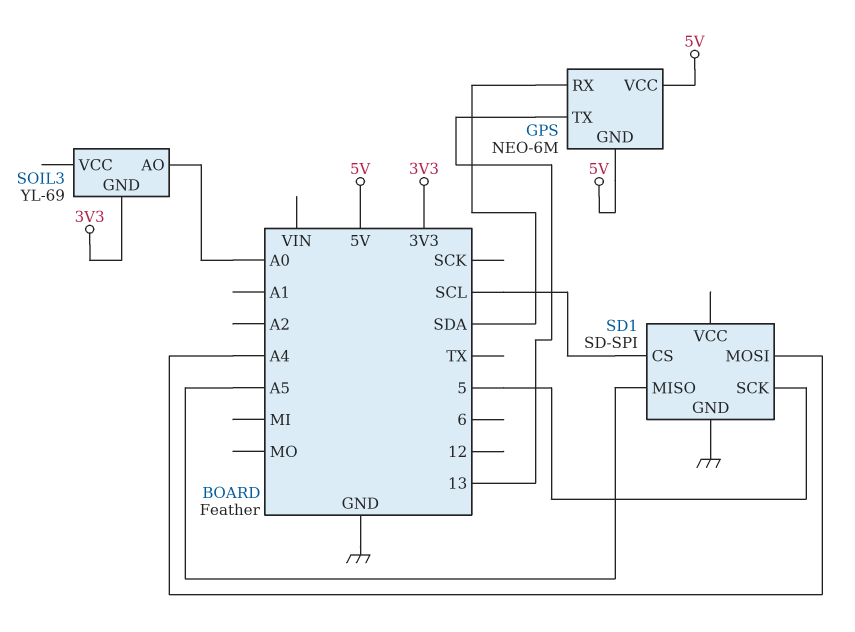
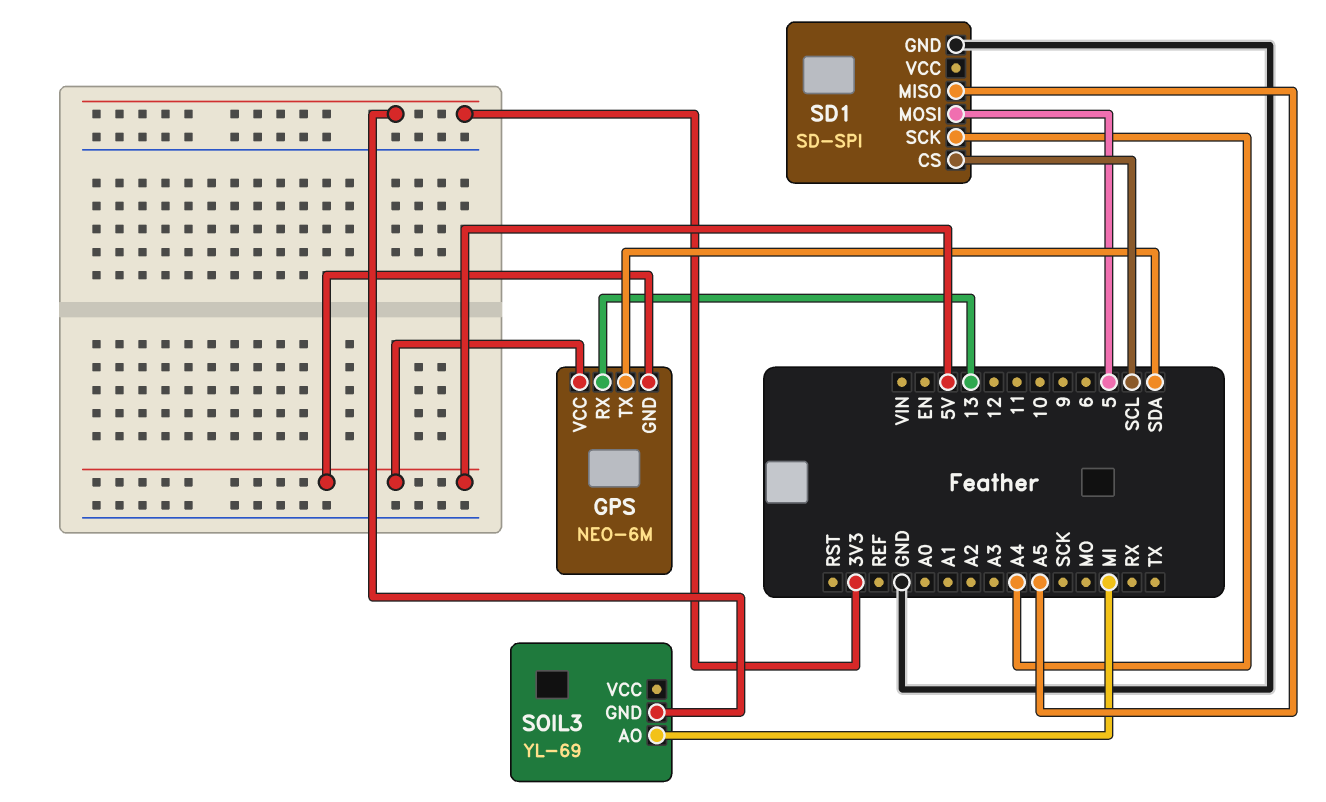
GPS pin RX: SDA -> 13
GPS pin TX: 13 -> SDA
SD1 pin MOSI: A4 -> 5
SD1 pin SCK: 5 -> A4
SOIL3 pin AO: A0 -> MI

